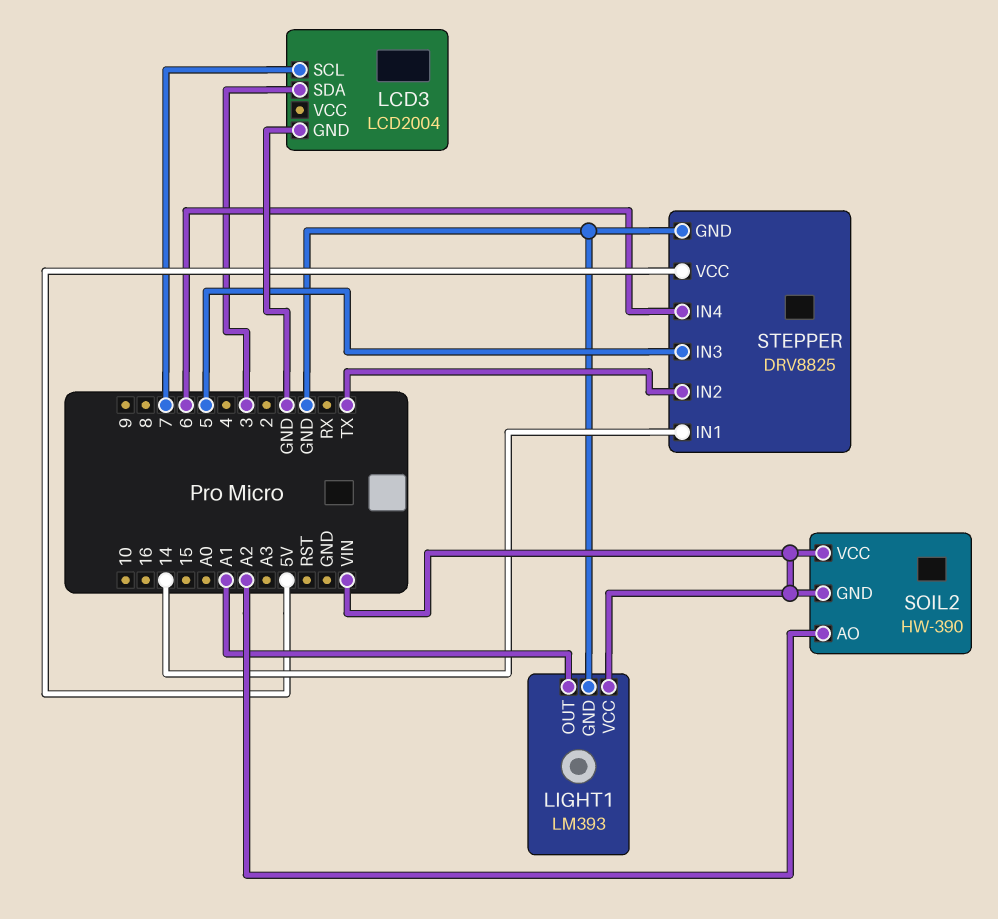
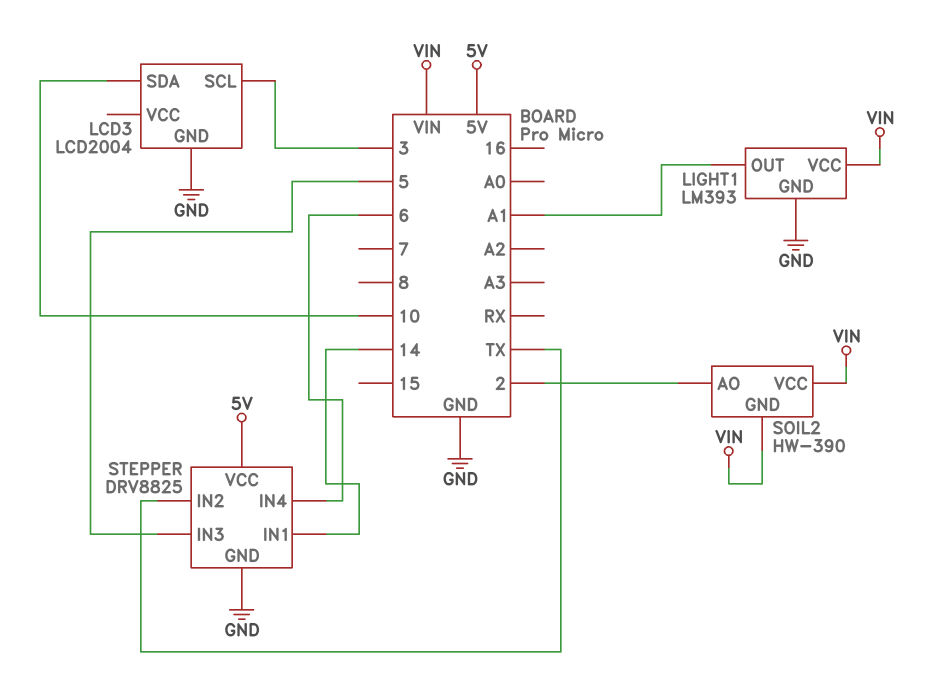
LCD3 pin SCL: 7 -> 3
LCD3 pin SDA: 3 -> 10
SOIL2 pin AO: A2 -> 2

